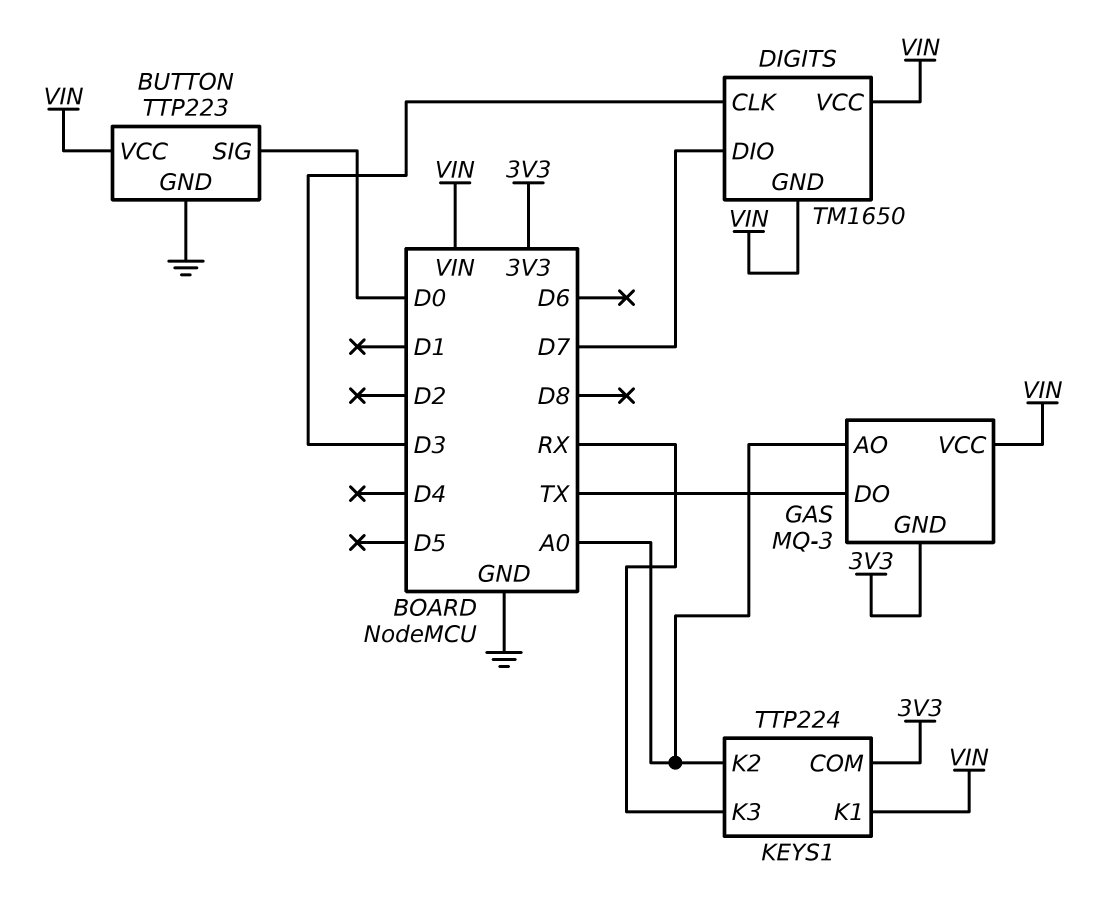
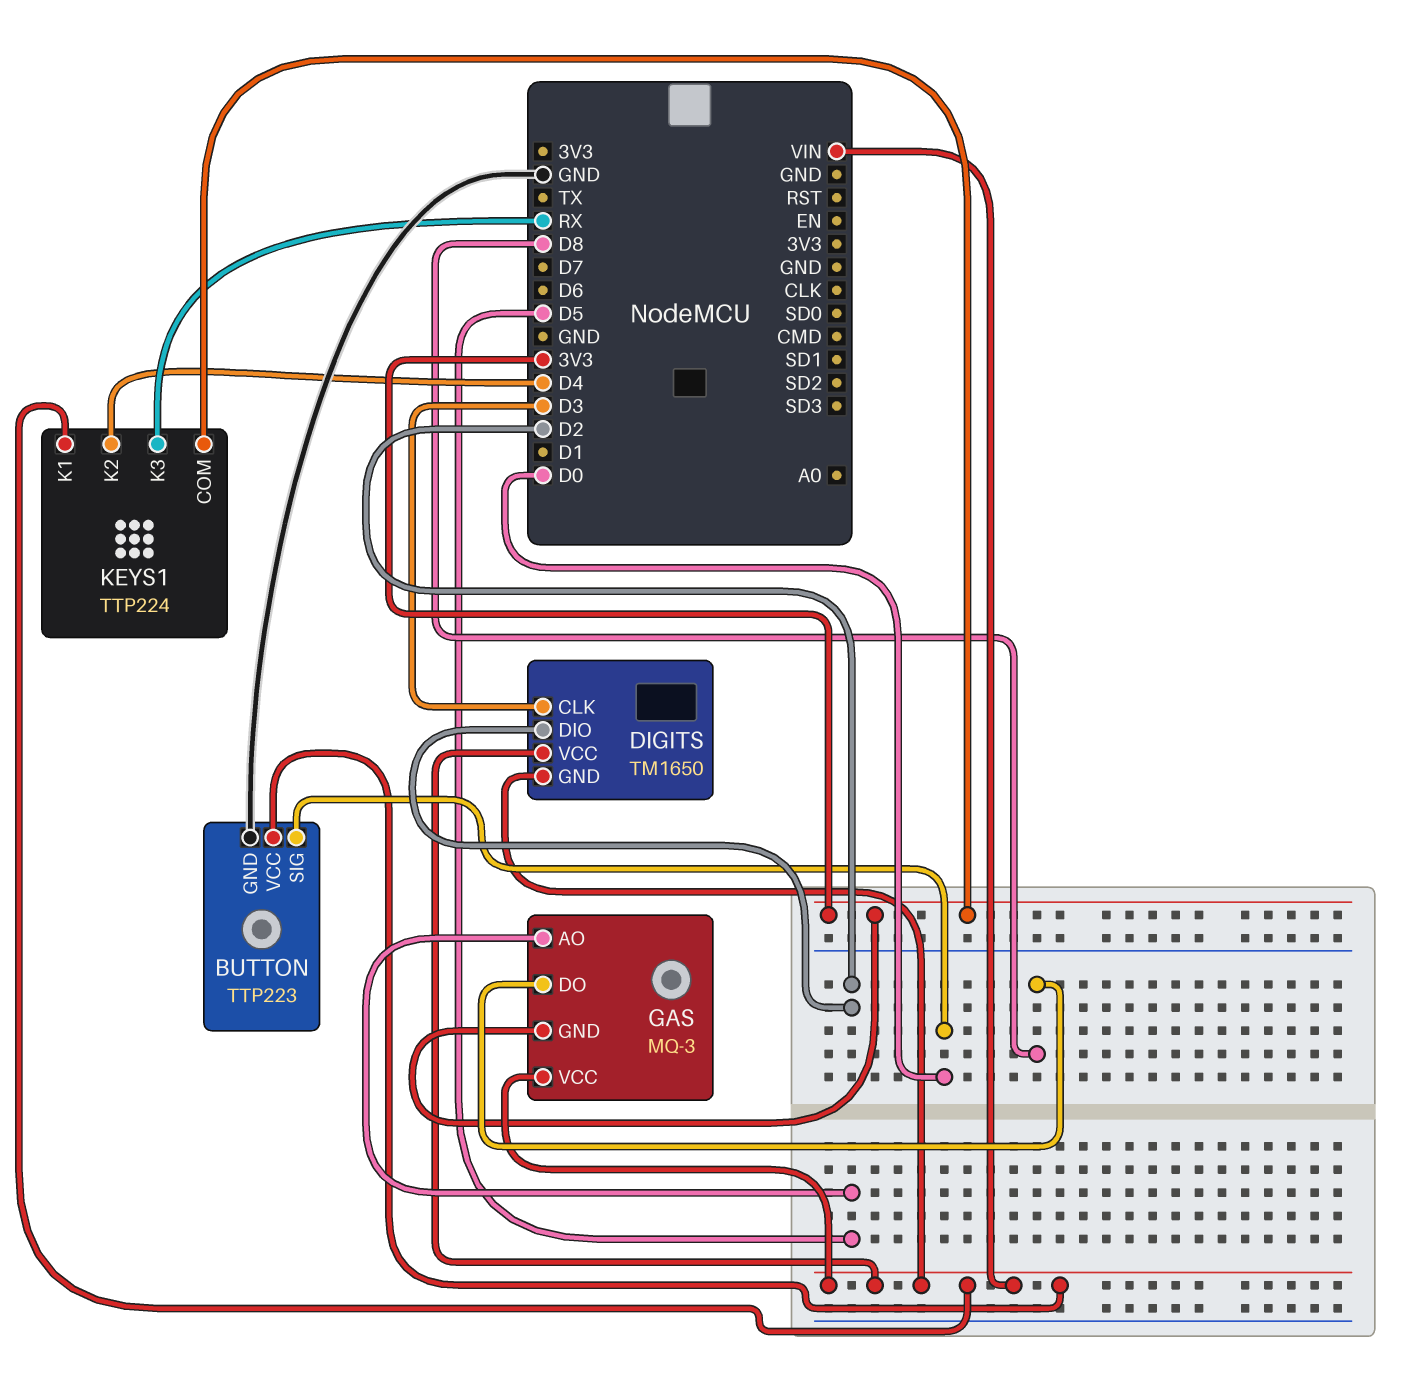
DIGITS pin DIO: D7 -> D2
GAS pin AO: A0 -> D5
GAS pin DO: TX -> D8
KEYS1 pin K2: A0 -> D4

